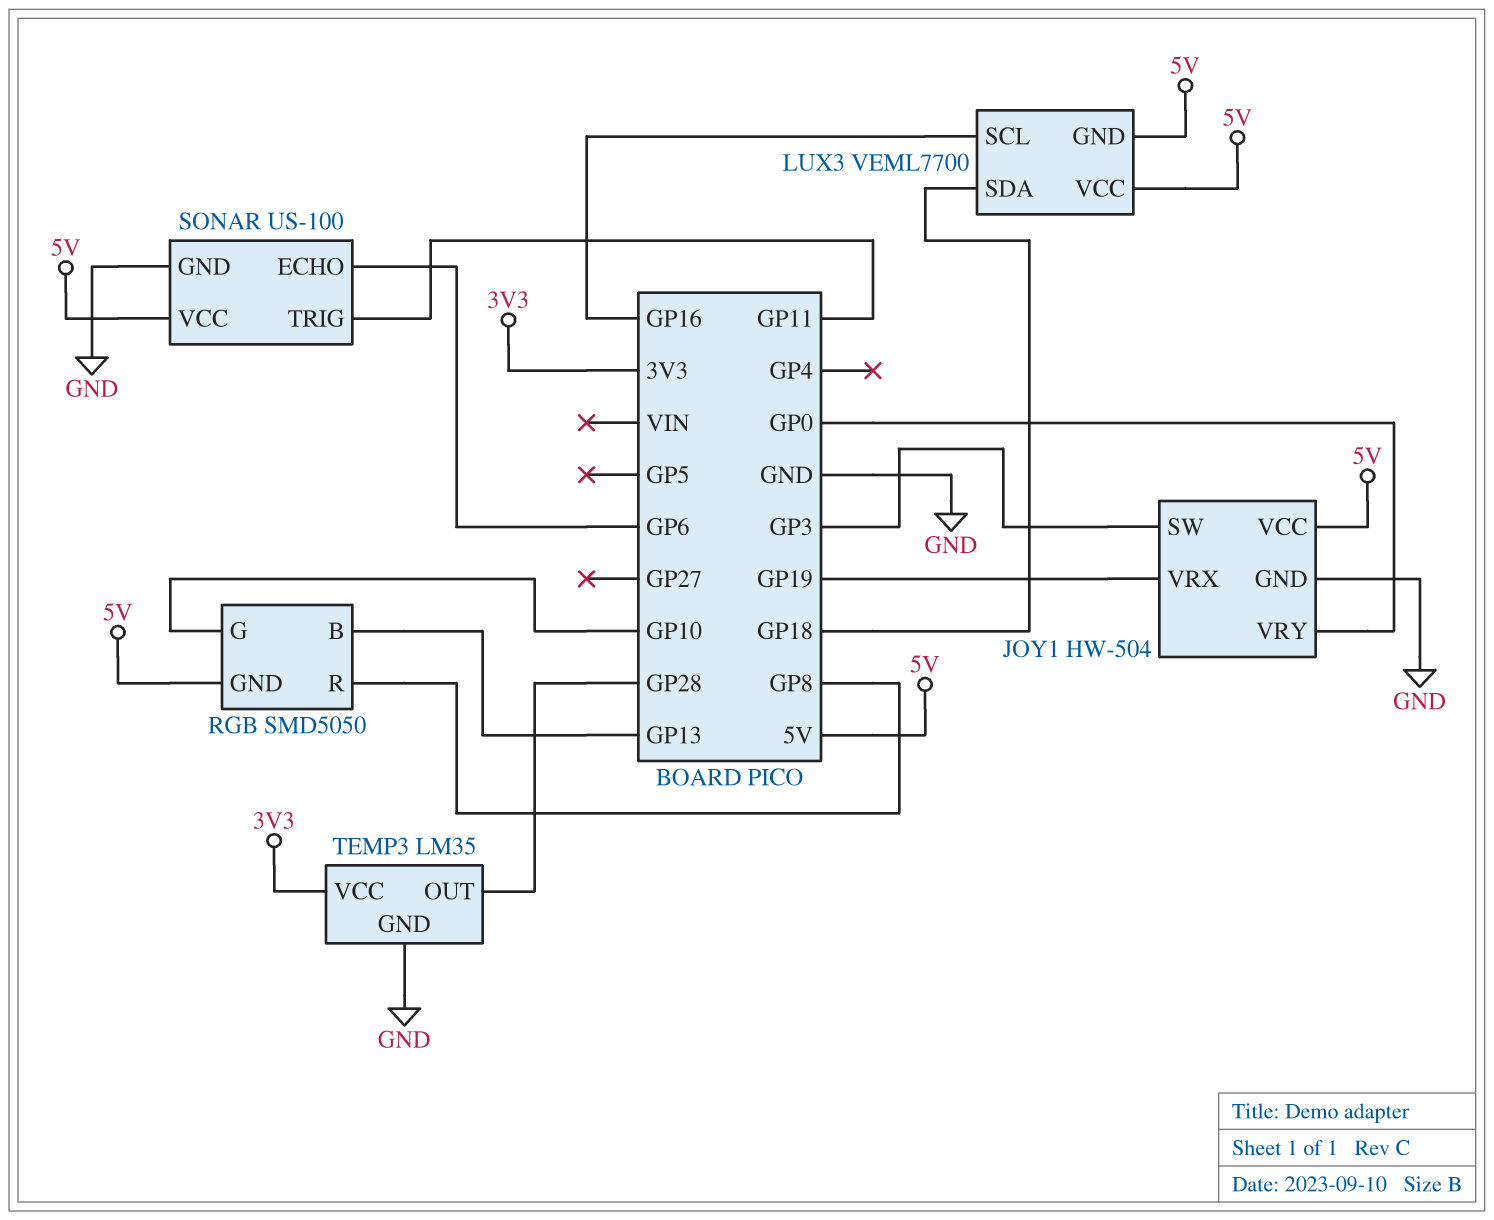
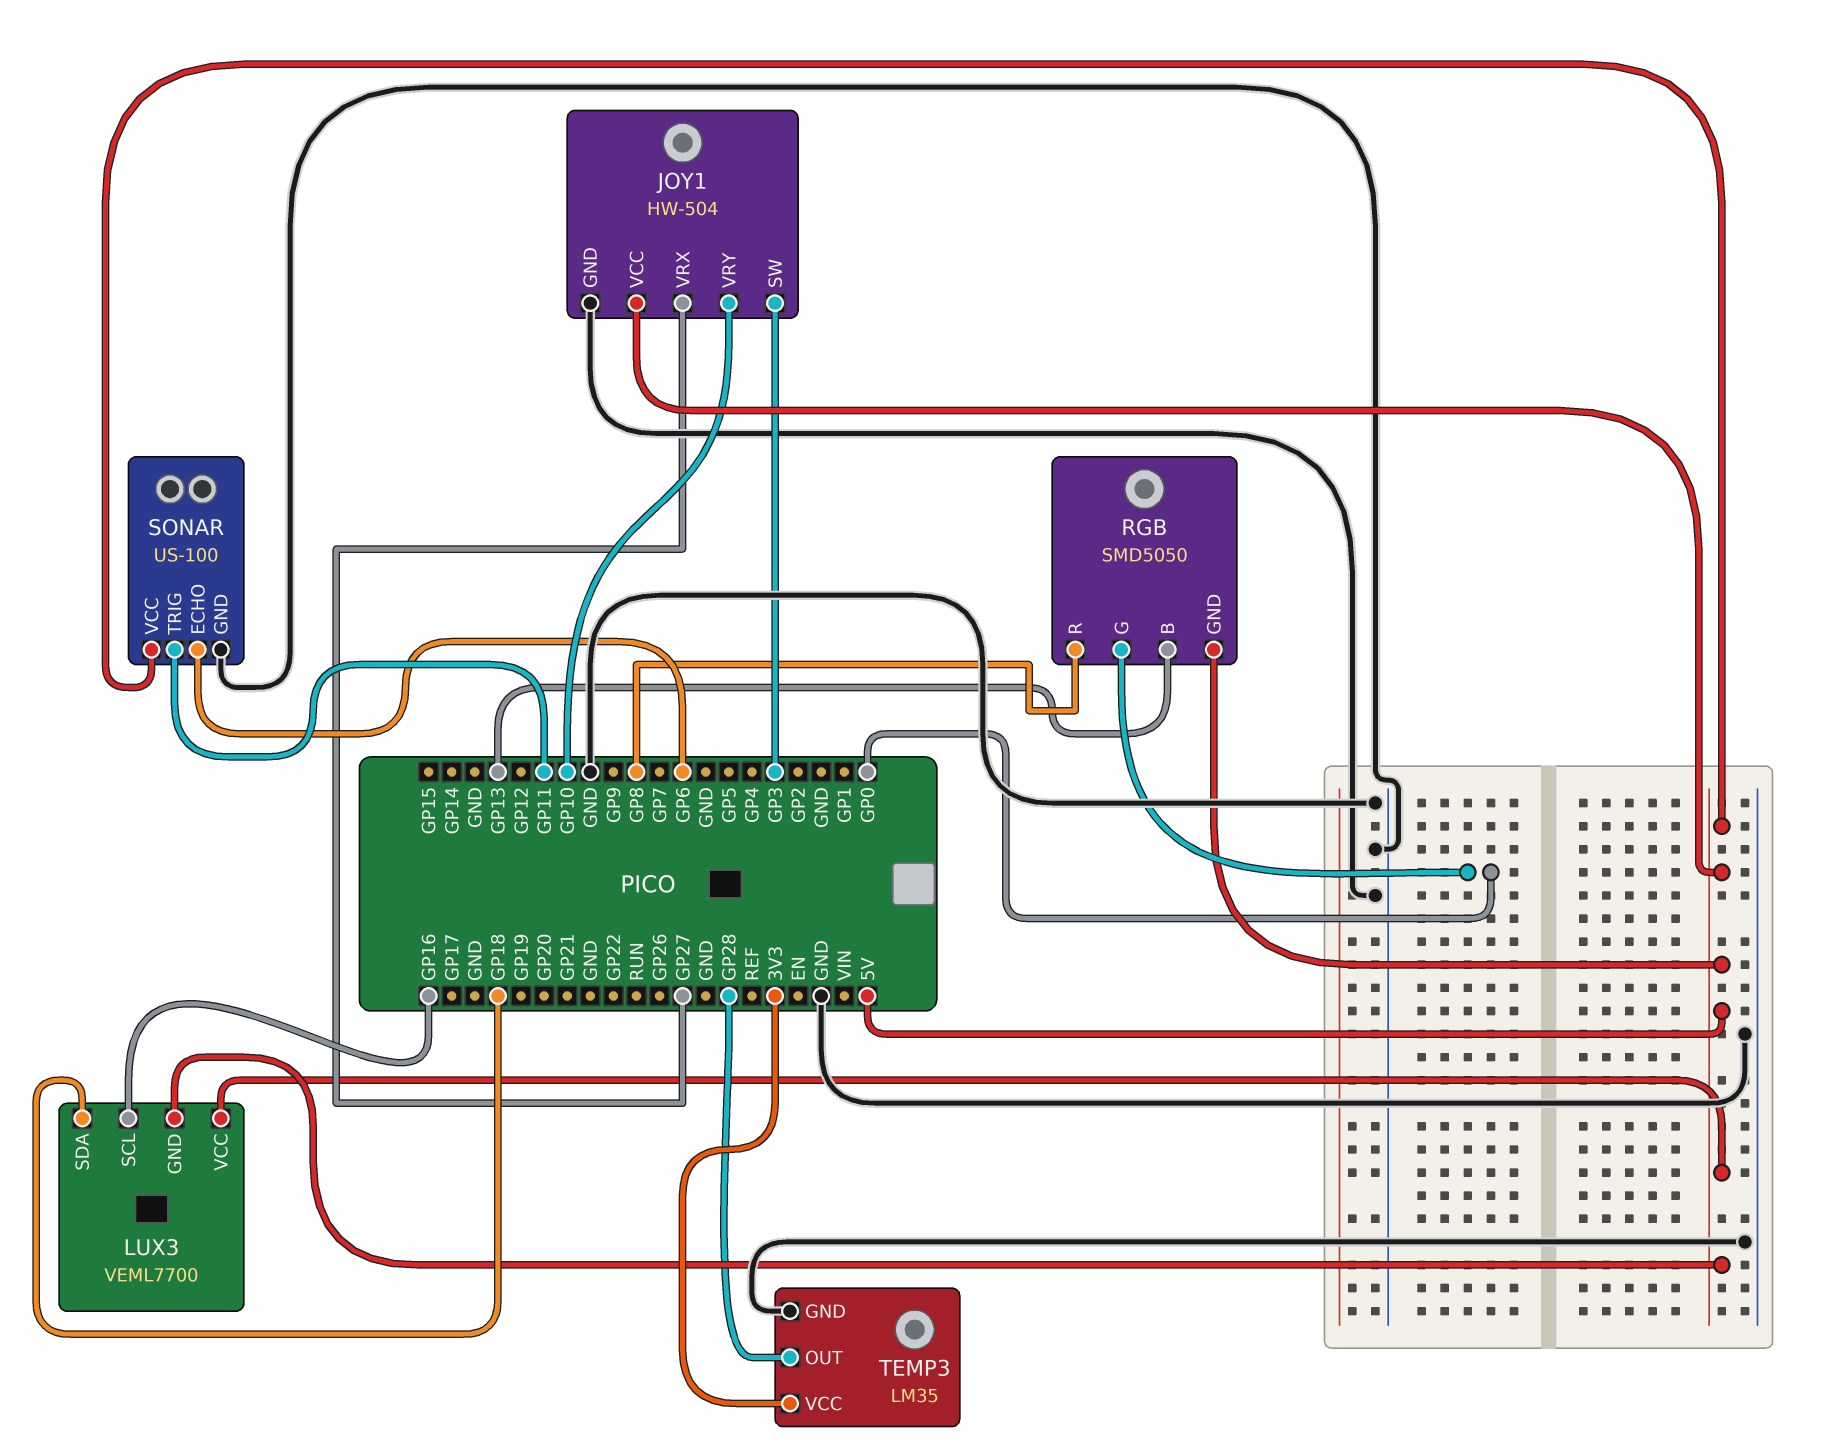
JOY1 pin VRX: GP19 -> GP27
JOY1 pin VRY: GP0 -> GP10
RGB pin G: GP10 -> GP0

